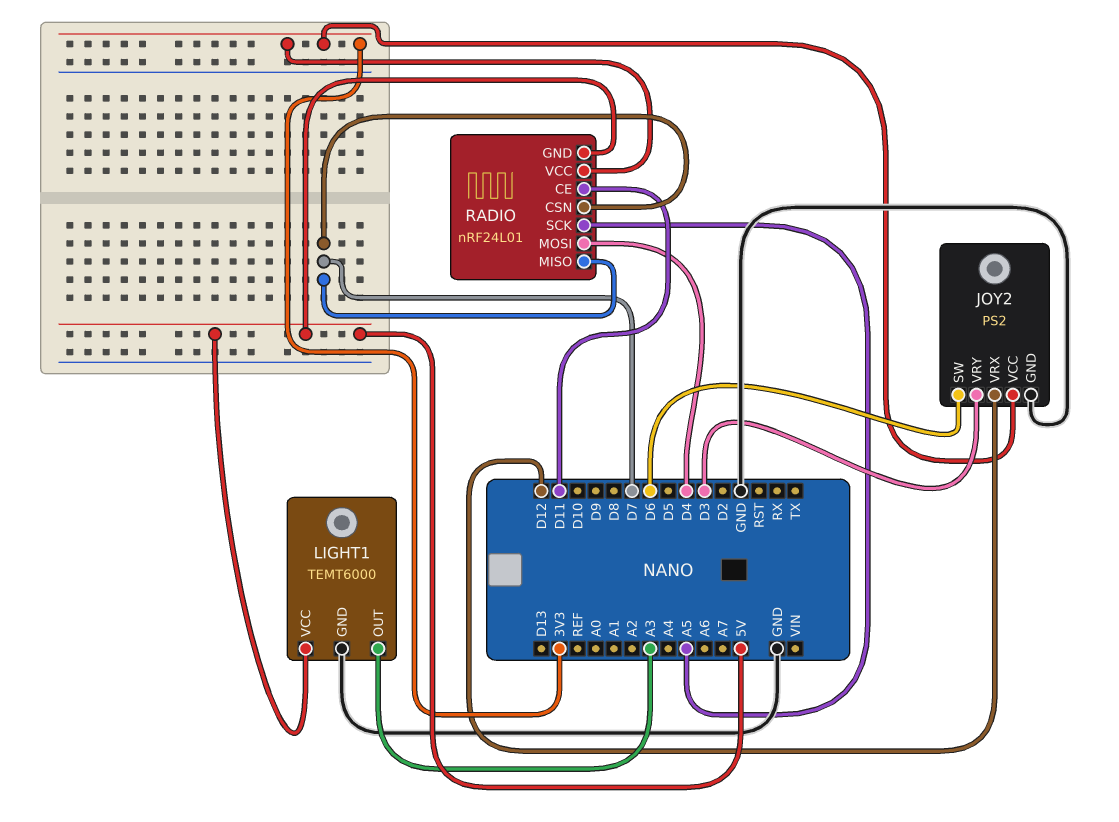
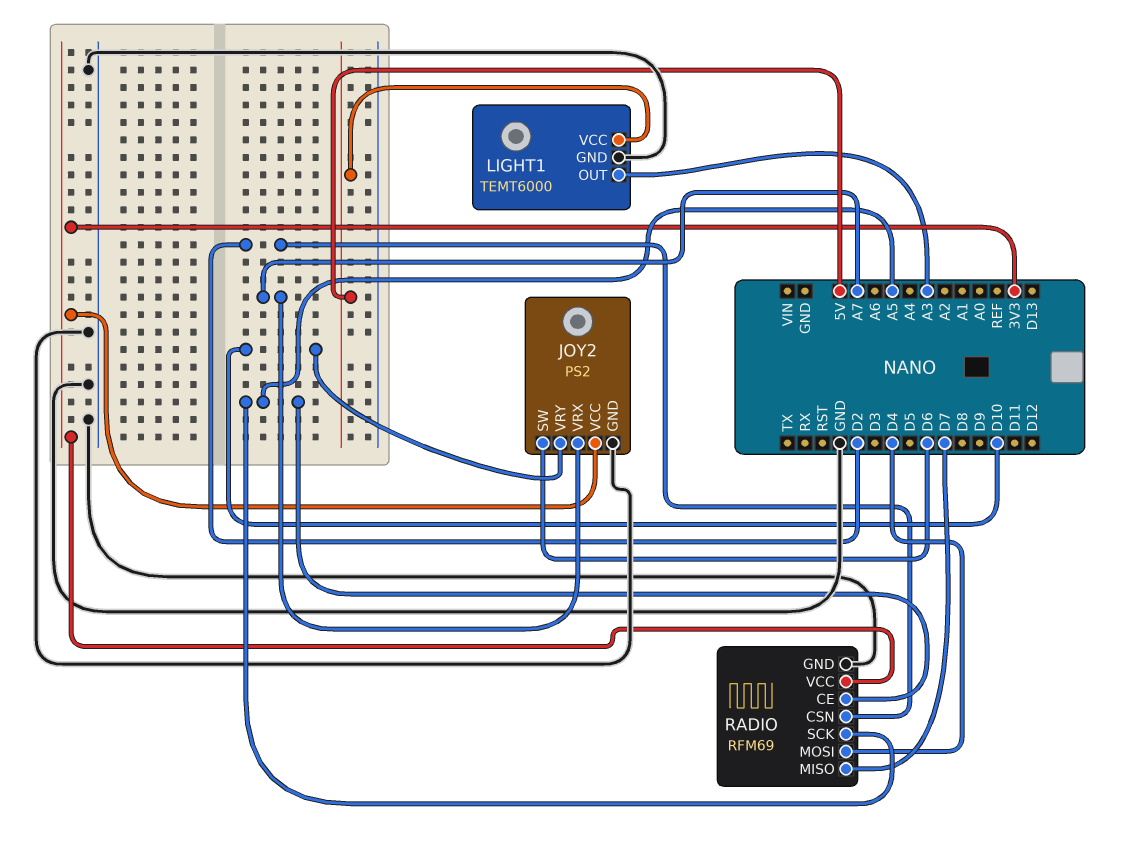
JOY2 pin VRX: D12 -> A7
JOY2 pin VRY: D3 -> D10
RADIO: nRF24L01 -> RFM69
RADIO pin CE: D11 -> A5
RADIO pin CSN: D7 -> D2
RADIO pin GND: 5V -> GND

